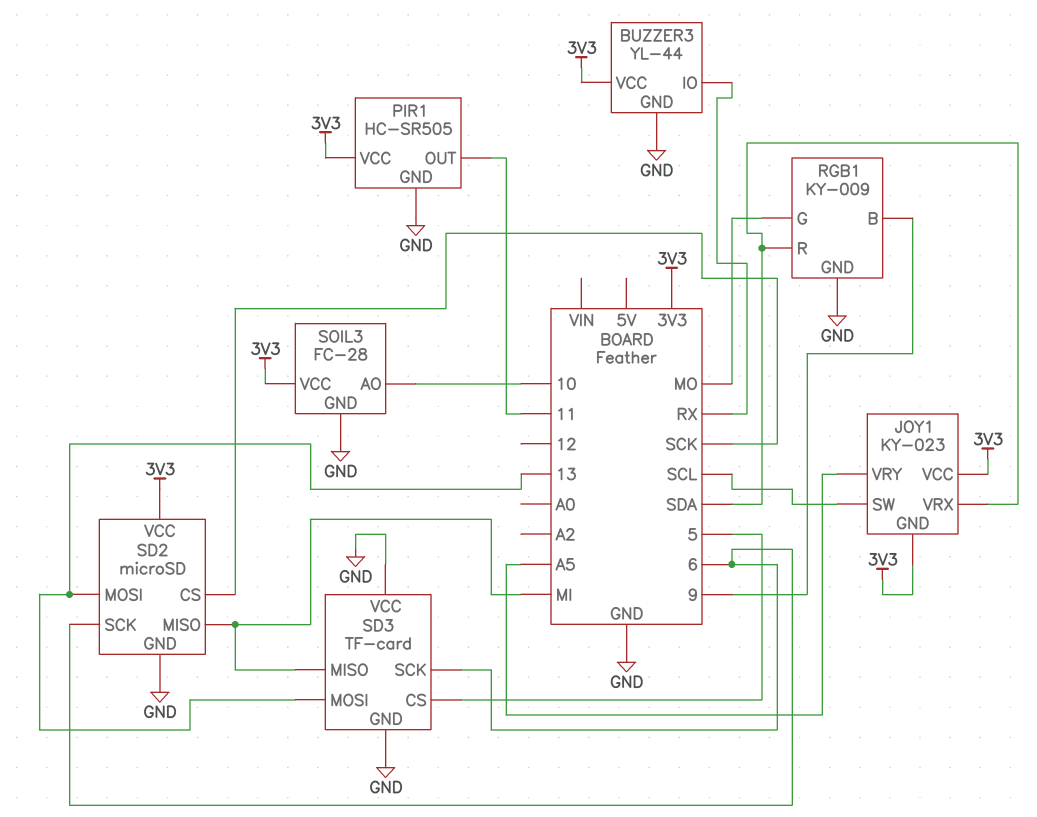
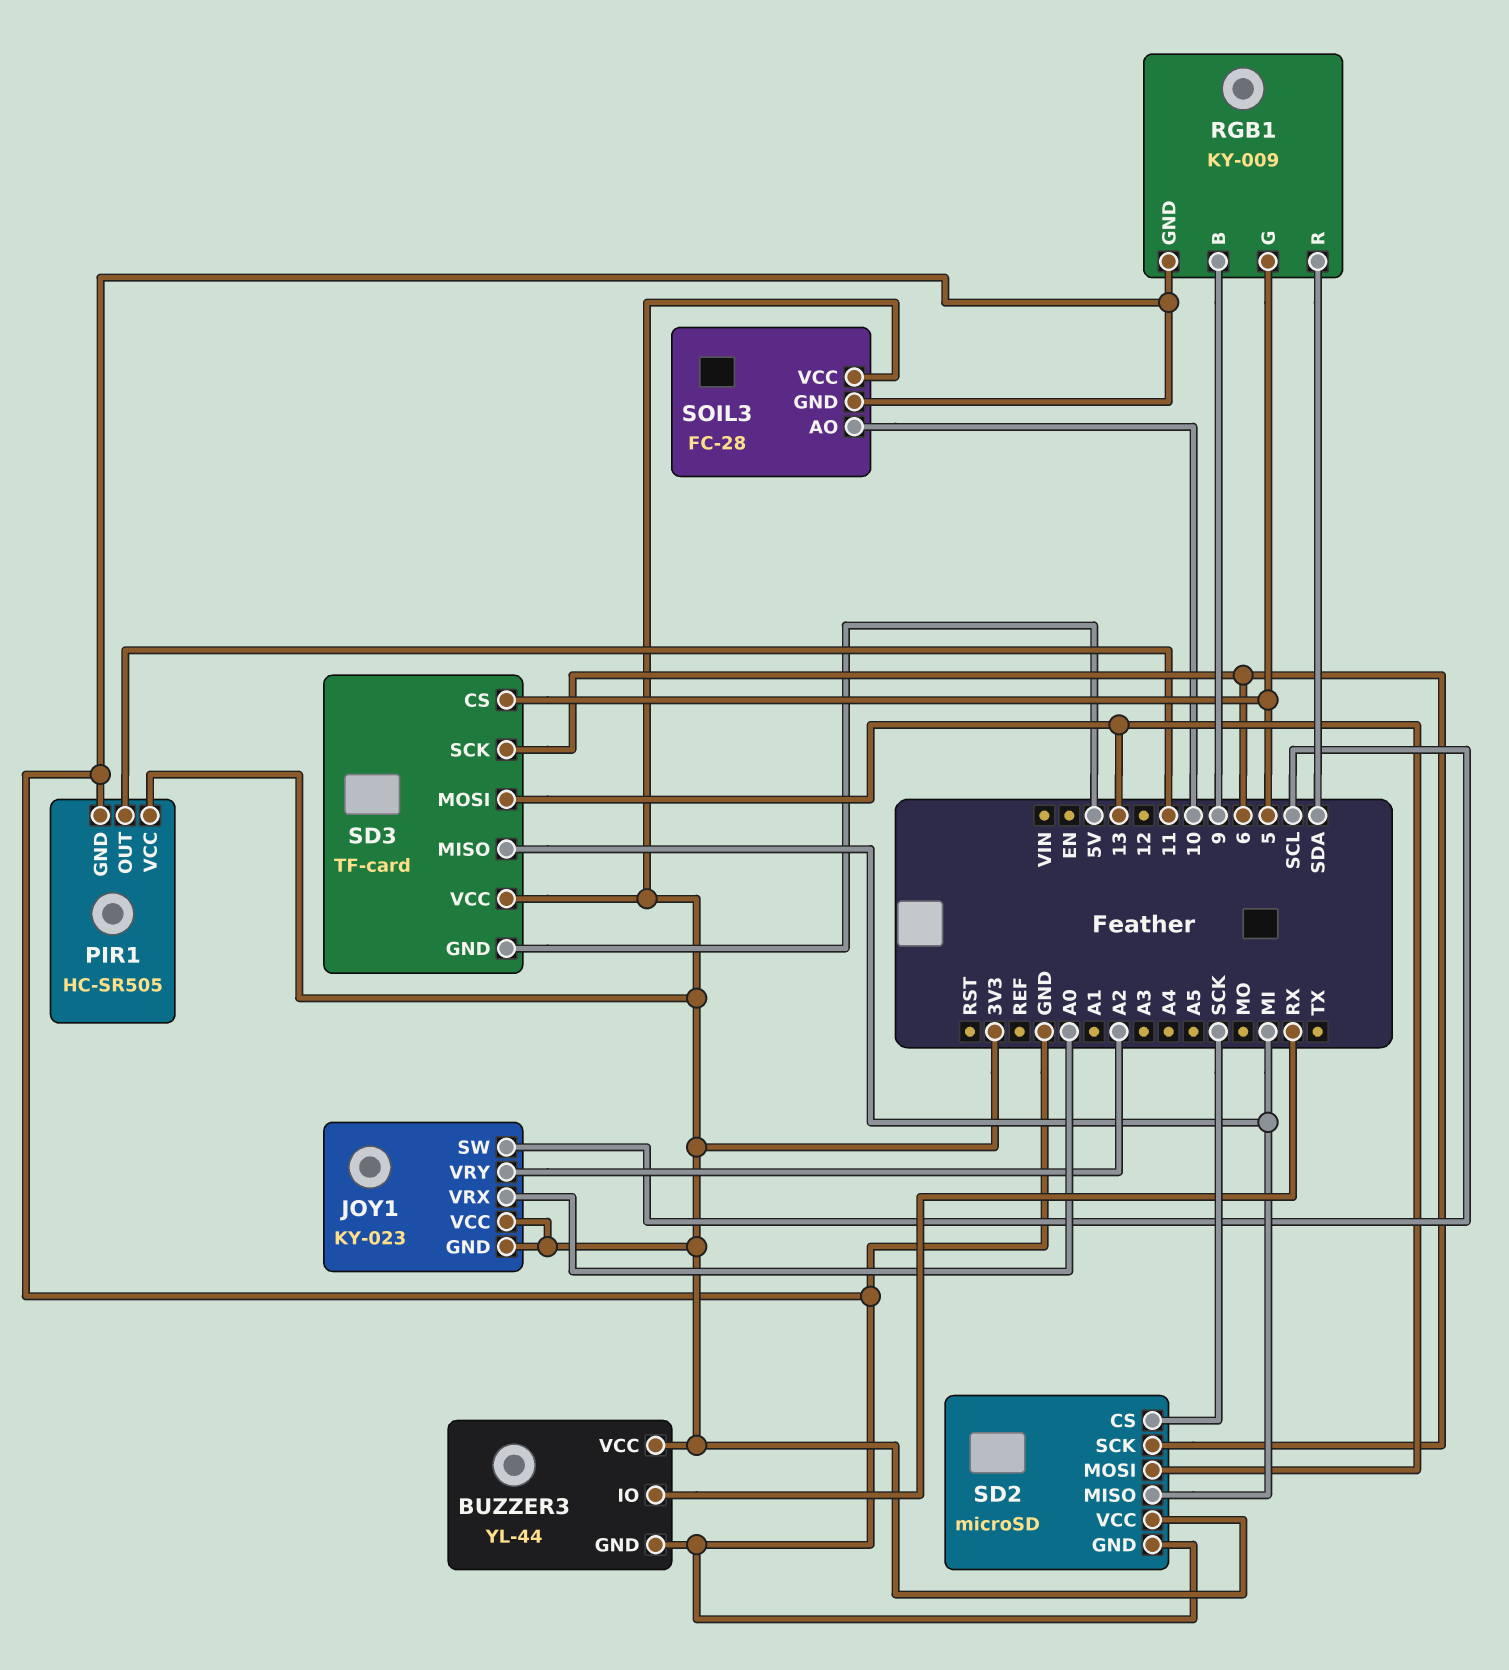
JOY1 pin VRX: SDA -> A0
JOY1 pin VRY: A5 -> A2
RGB1 pin G: MO -> 5
SD3 pin GND: GND -> 5V
SD3 pin VCC: GND -> 3V3

